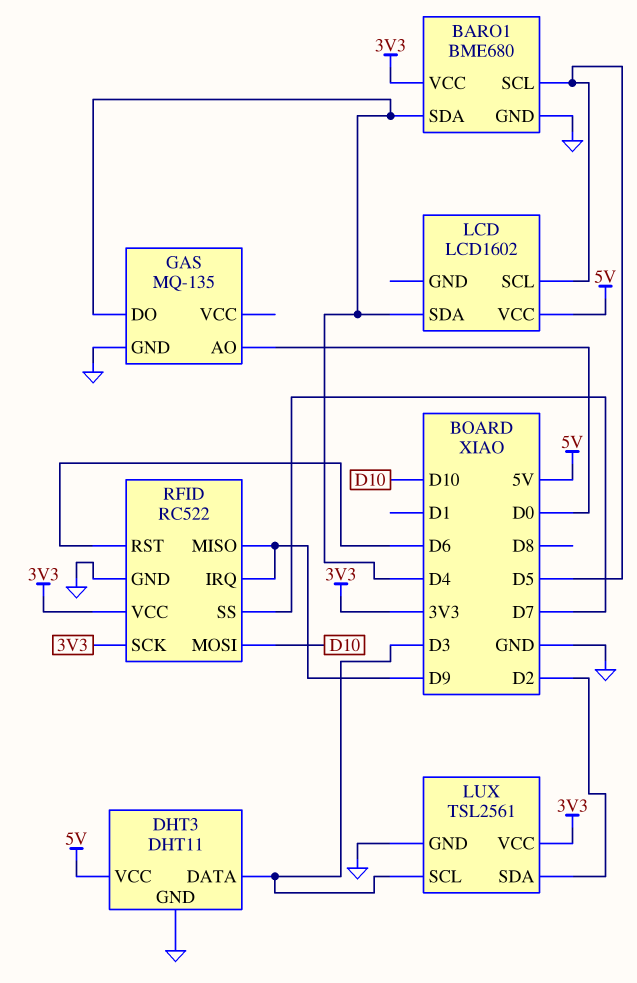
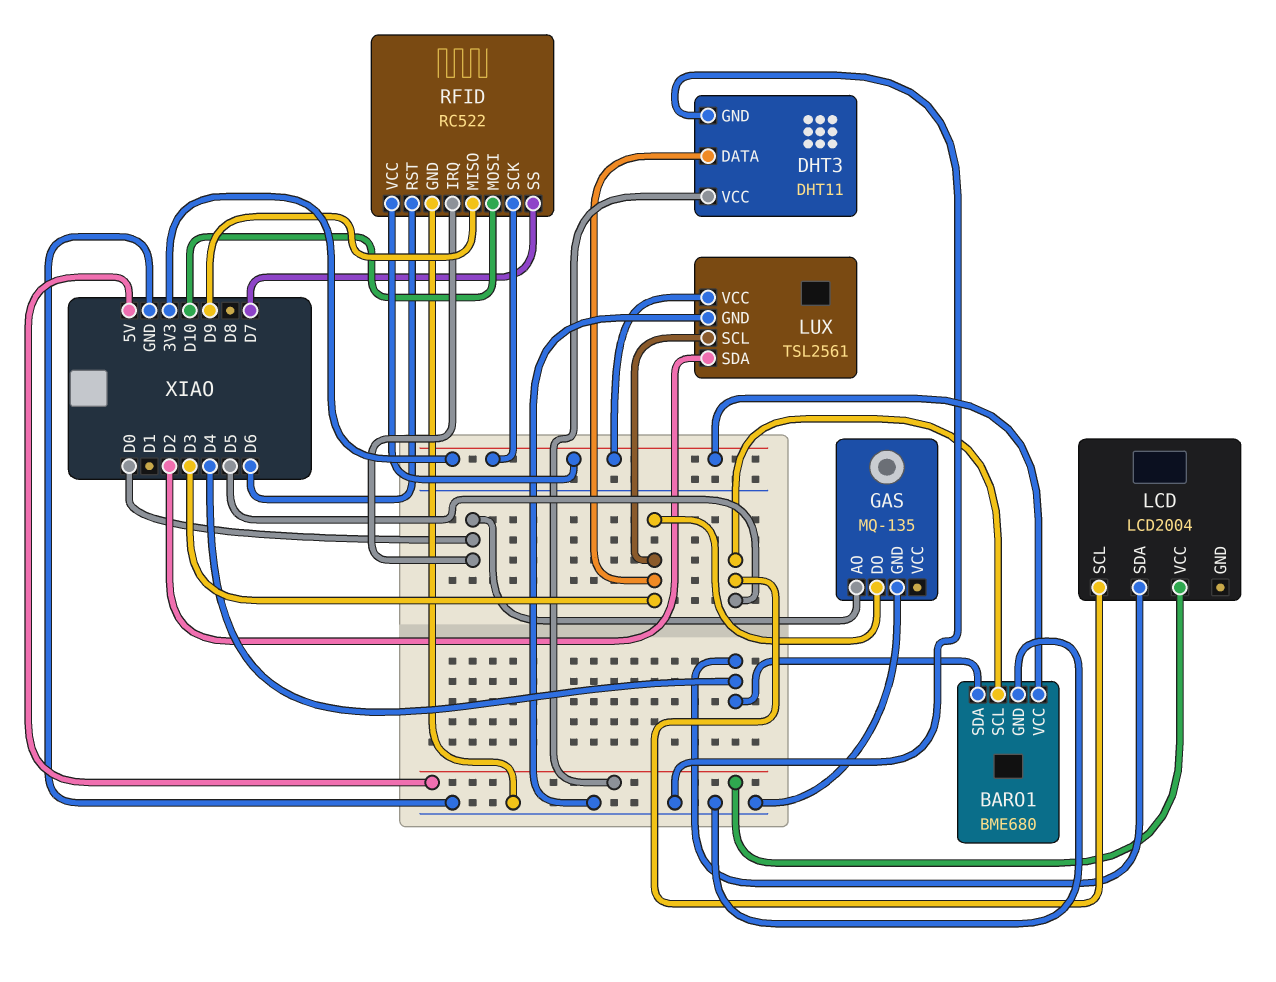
GAS pin DO: D4 -> D3
LCD: LCD1602 -> LCD2004
RFID pin IRQ: D9 -> D0

